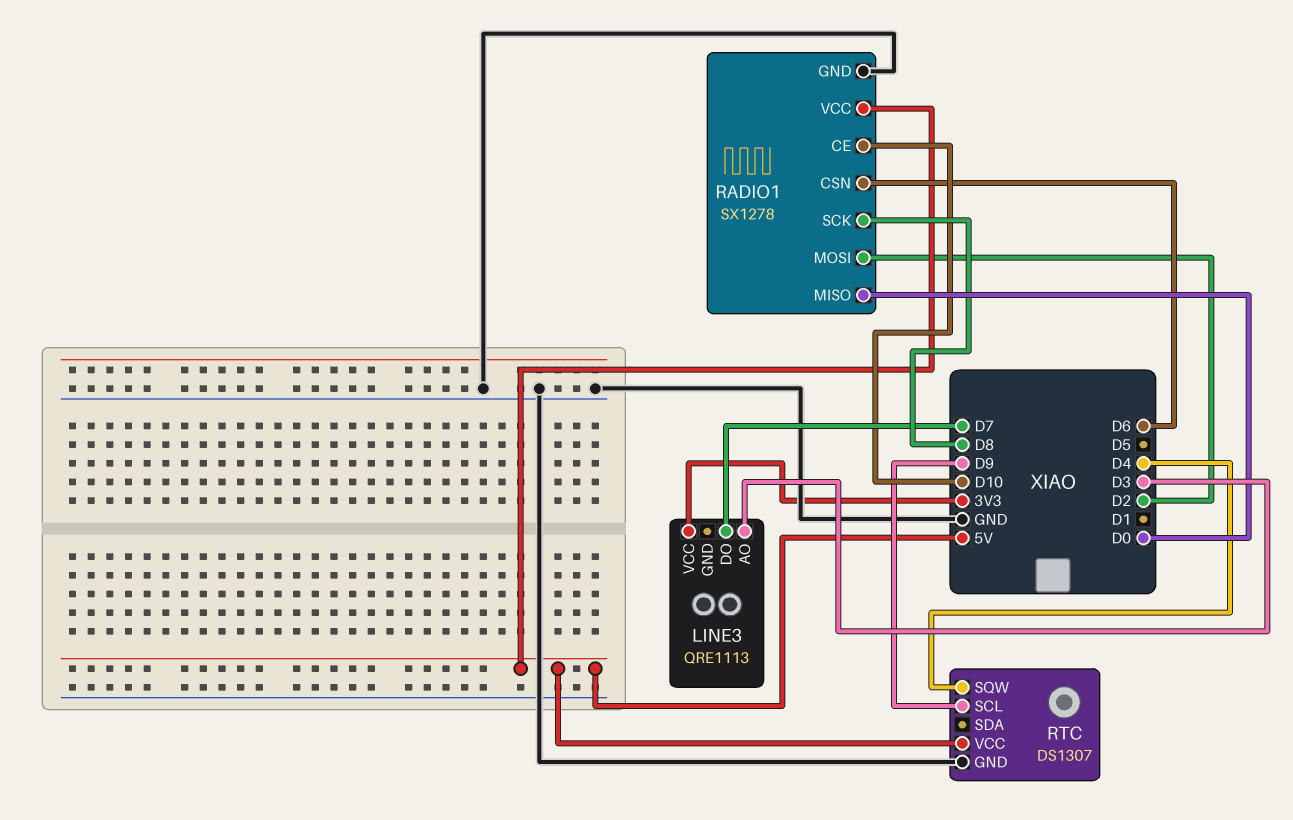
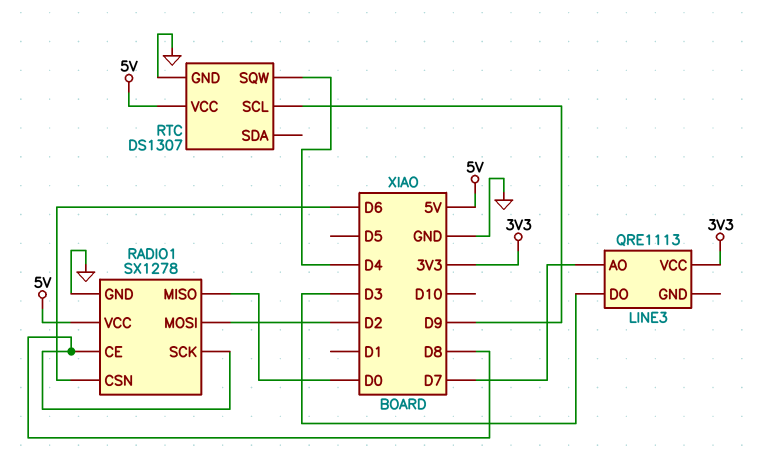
LINE3 pin AO: D3 -> D7
LINE3 pin DO: D7 -> D3
RADIO1 pin CE: D10 -> D8

